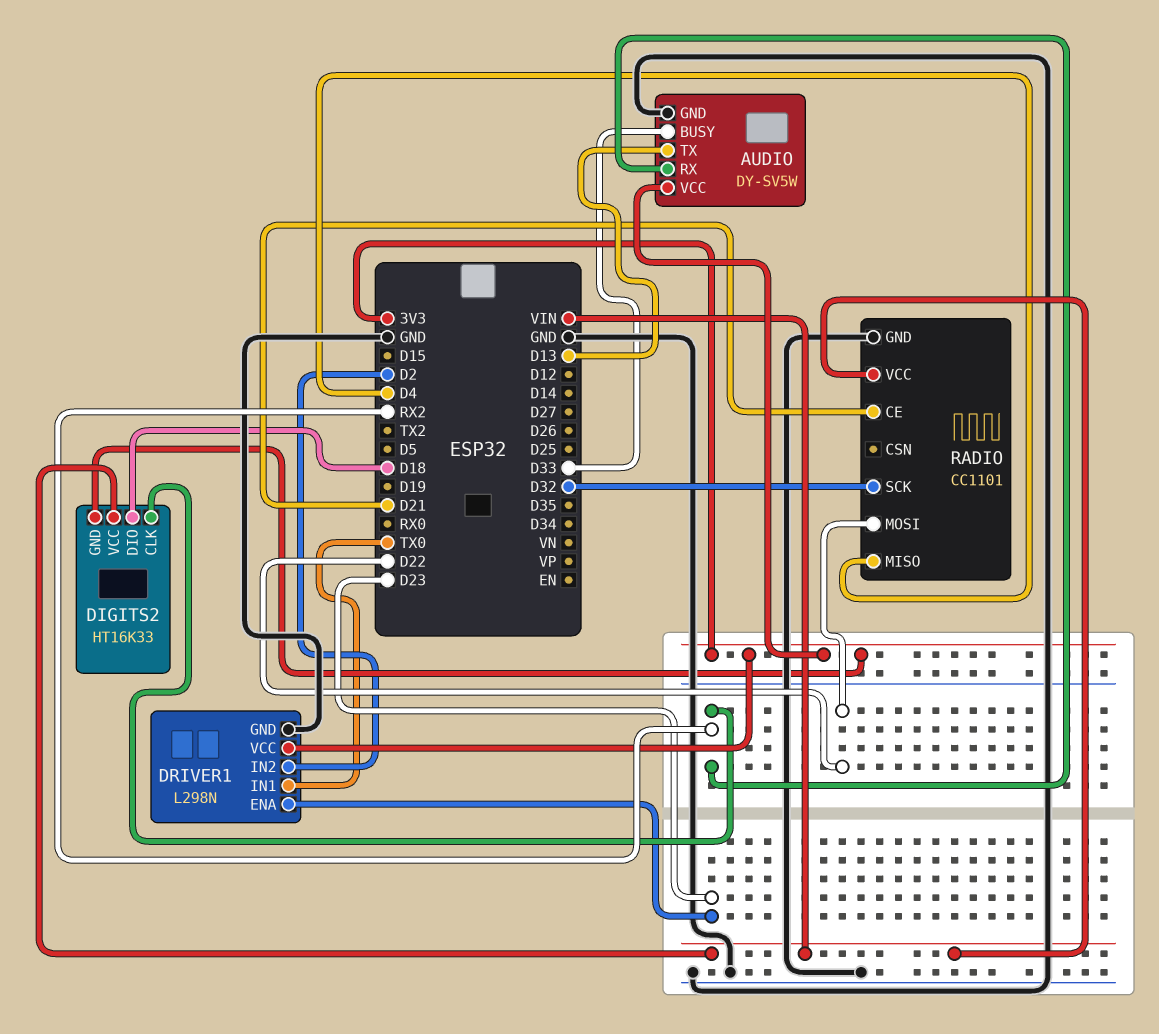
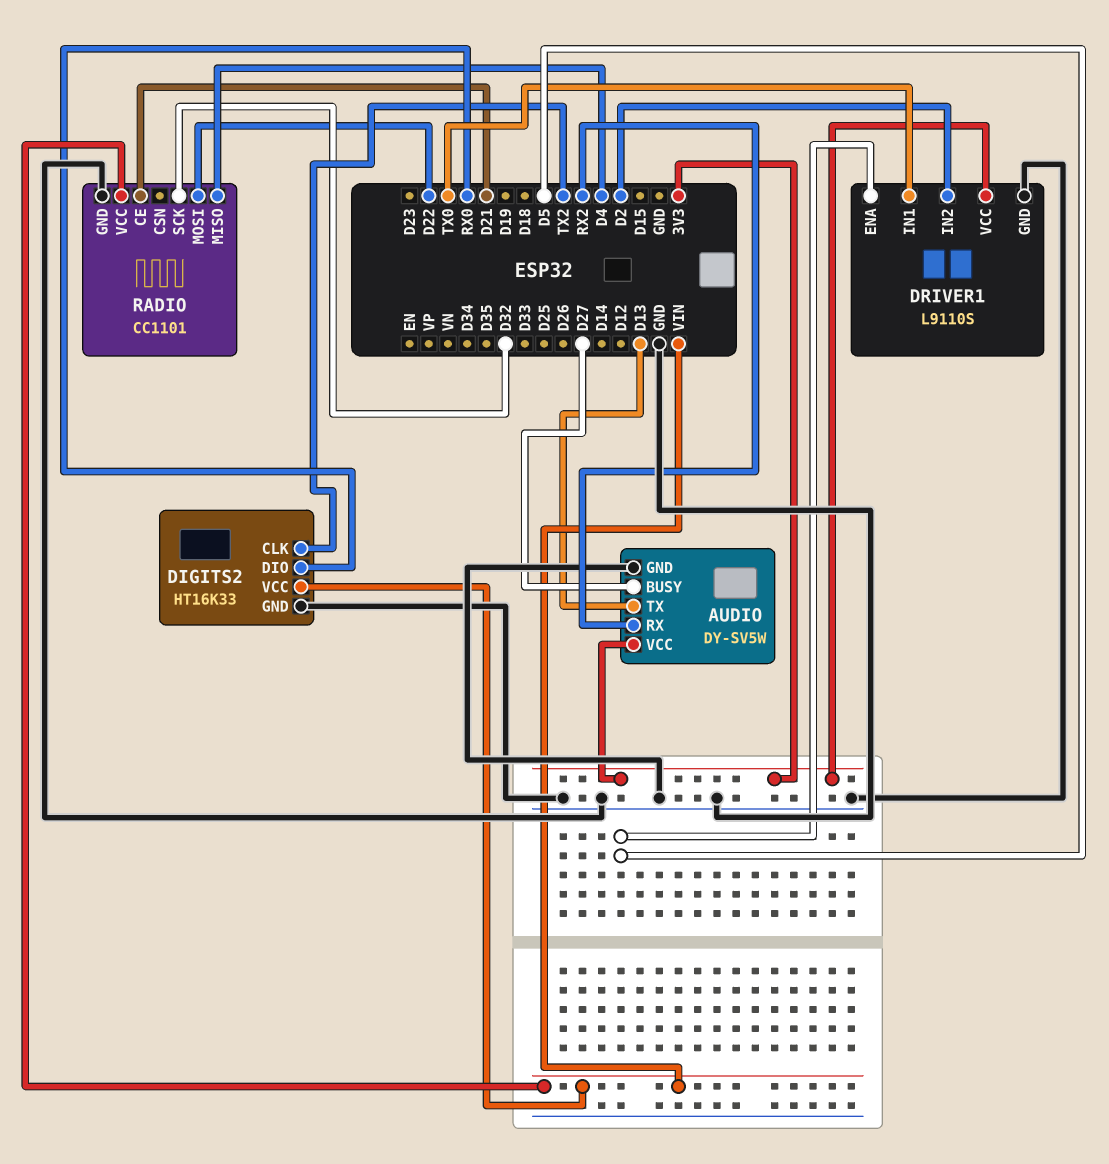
AUDIO pin BUSY: D33 -> D27
DIGITS2 pin CLK: RX2 -> TX2
DIGITS2 pin DIO: D18 -> RX0
DIGITS2 pin GND: 3V3 -> GND
DRIVER1: L298N -> L9110S
DRIVER1 pin ENA: D23 -> D5

